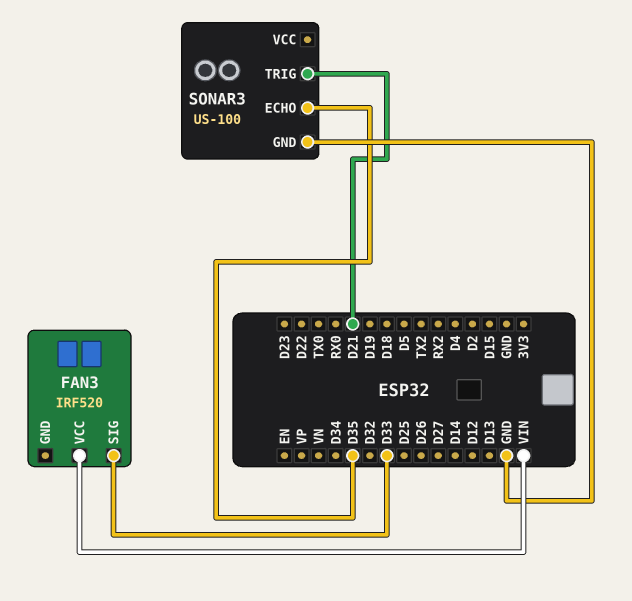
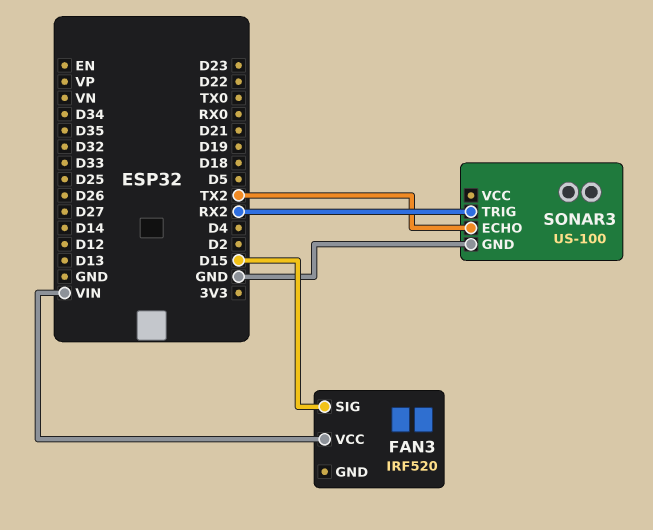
FAN3 pin SIG: D33 -> D15
SONAR3 pin ECHO: D35 -> TX2
SONAR3 pin TRIG: D21 -> RX2

